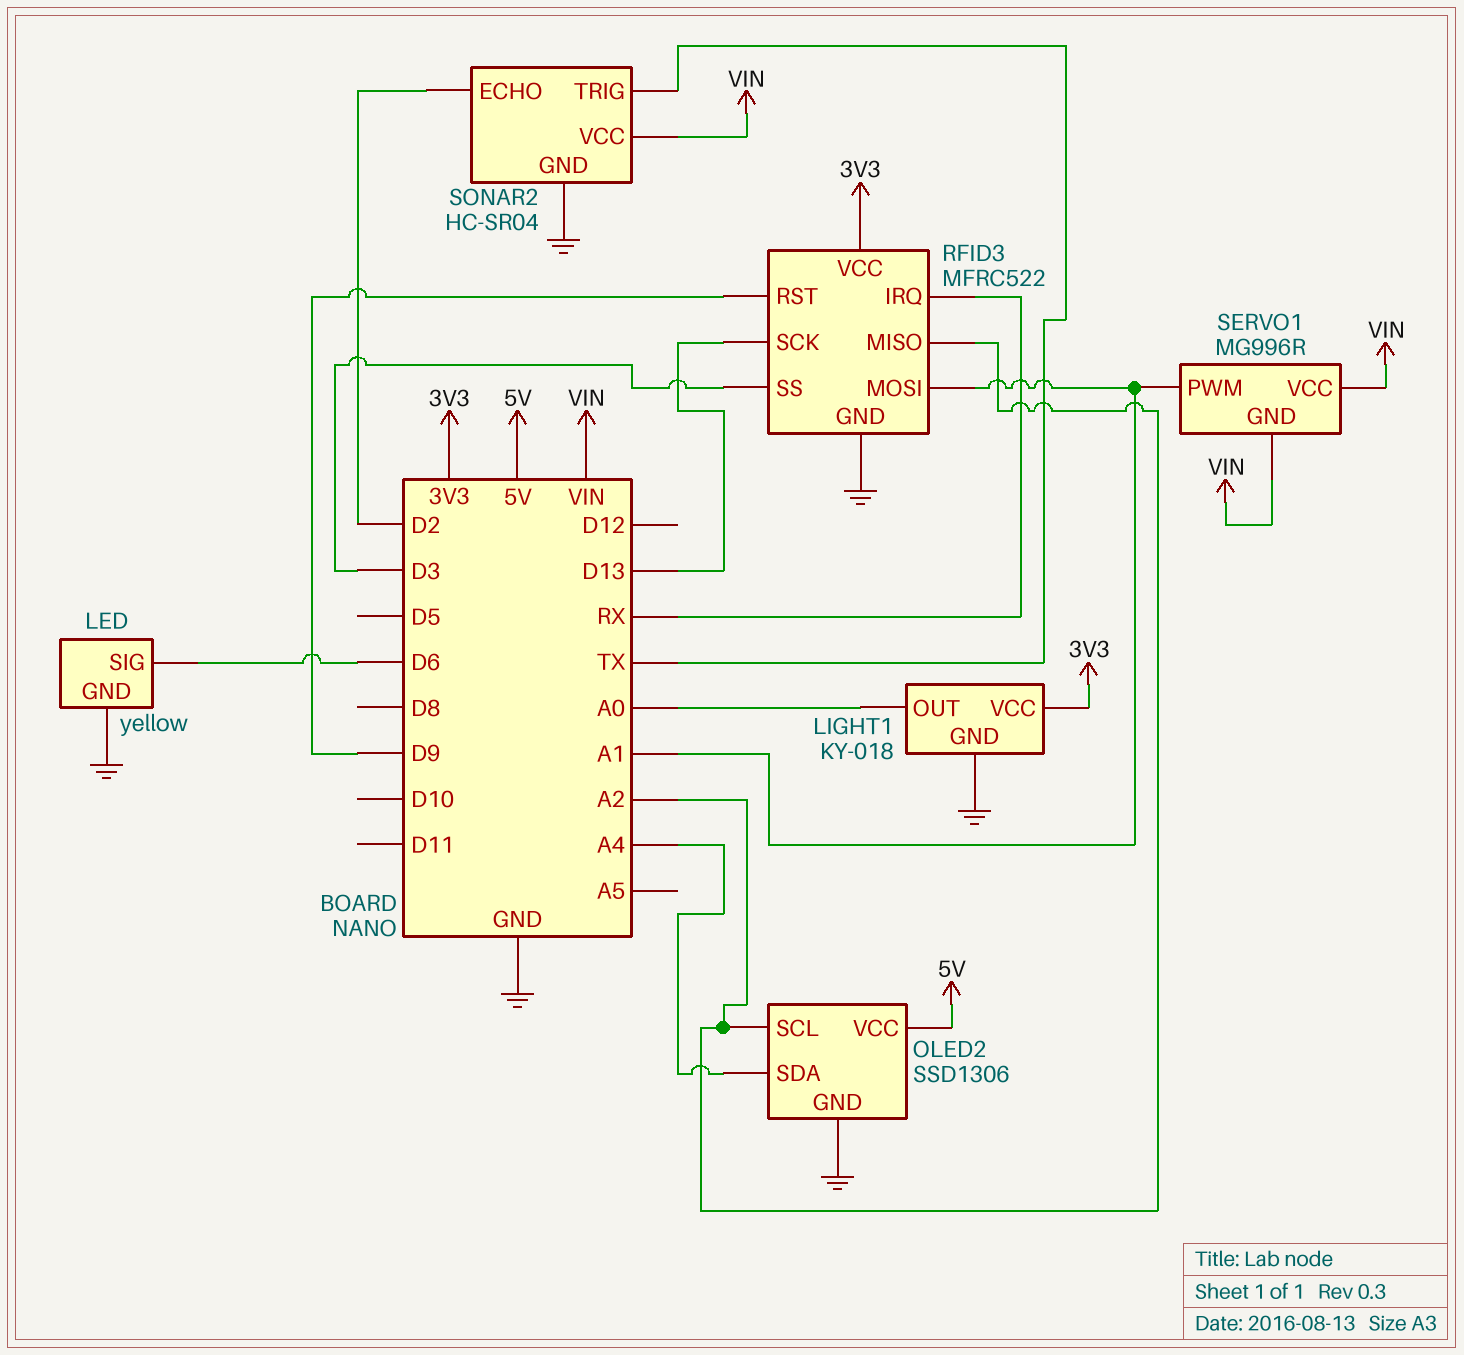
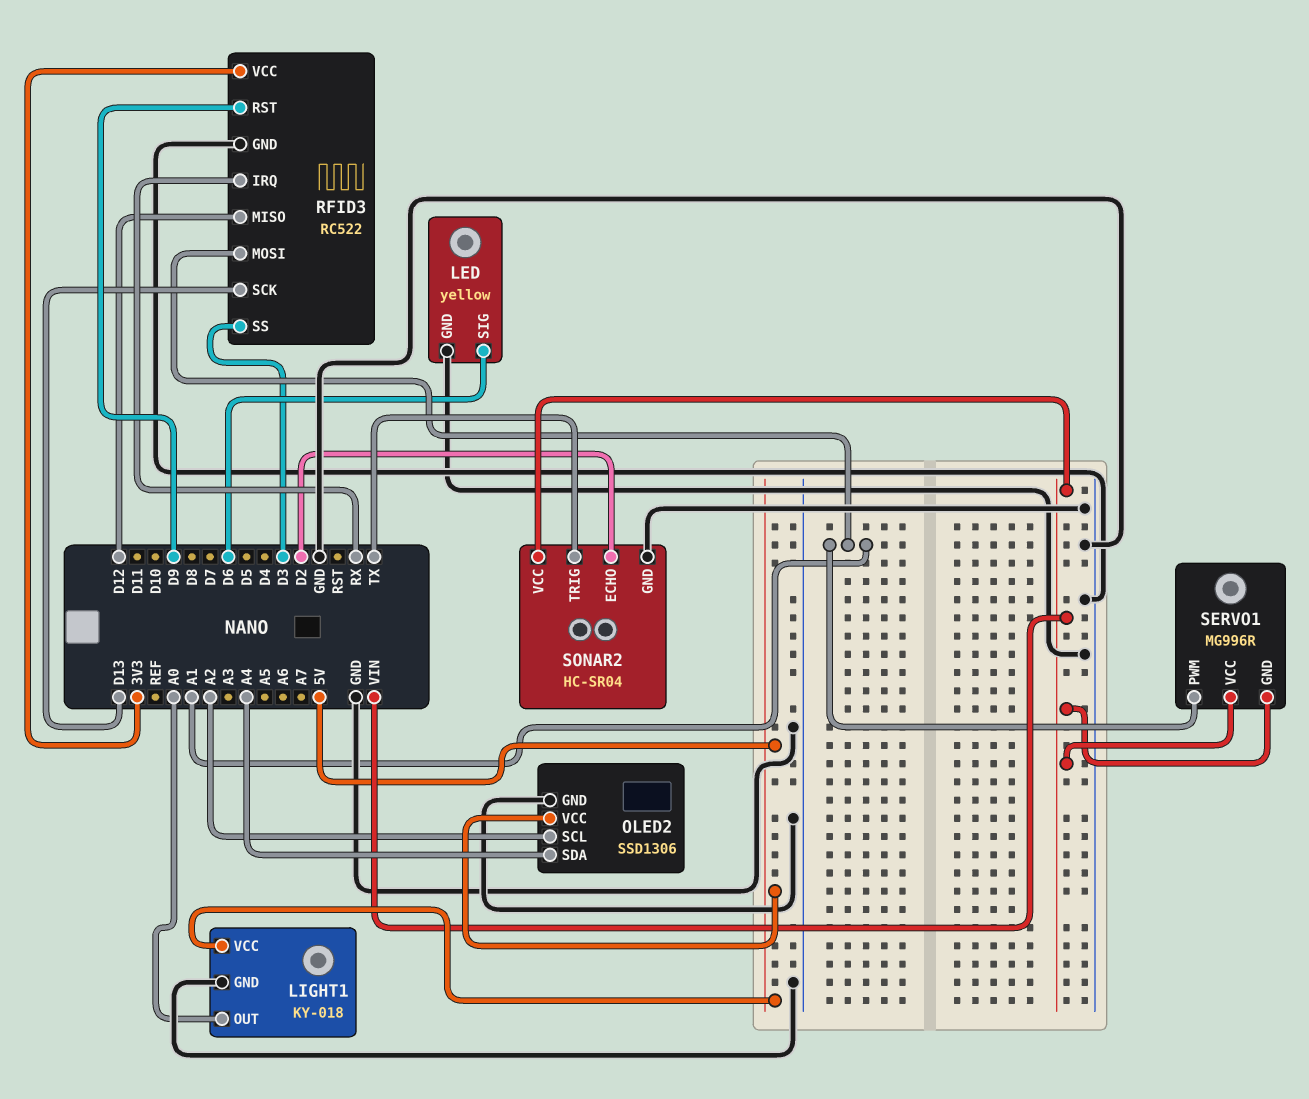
LIGHT1 pin VCC: 3V3 -> 5V
RFID3: MFRC522 -> RC522
RFID3 pin MISO: A2 -> D12

